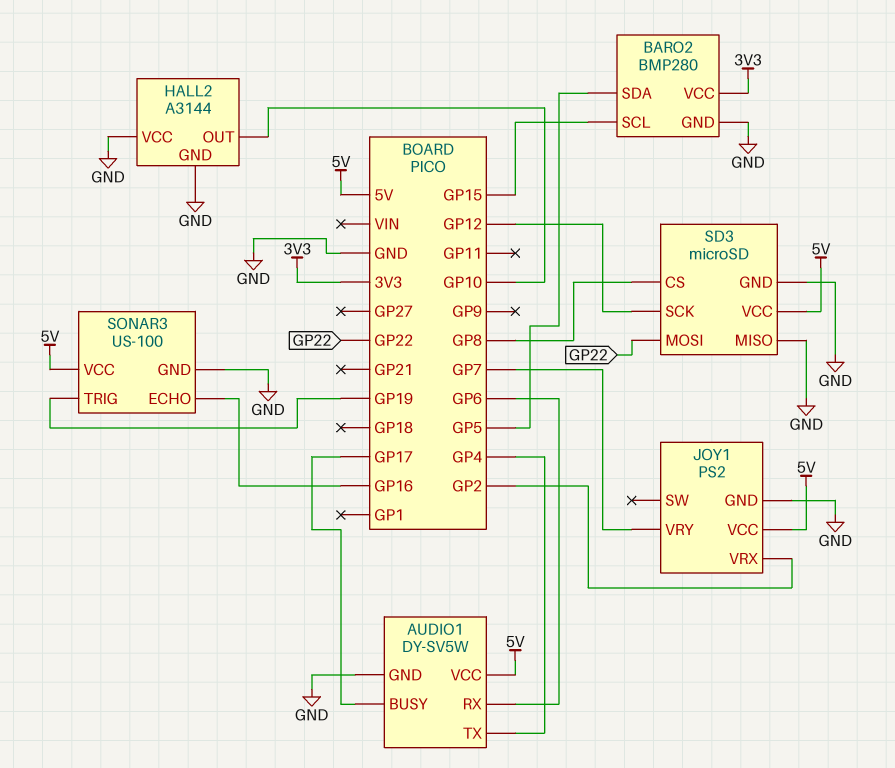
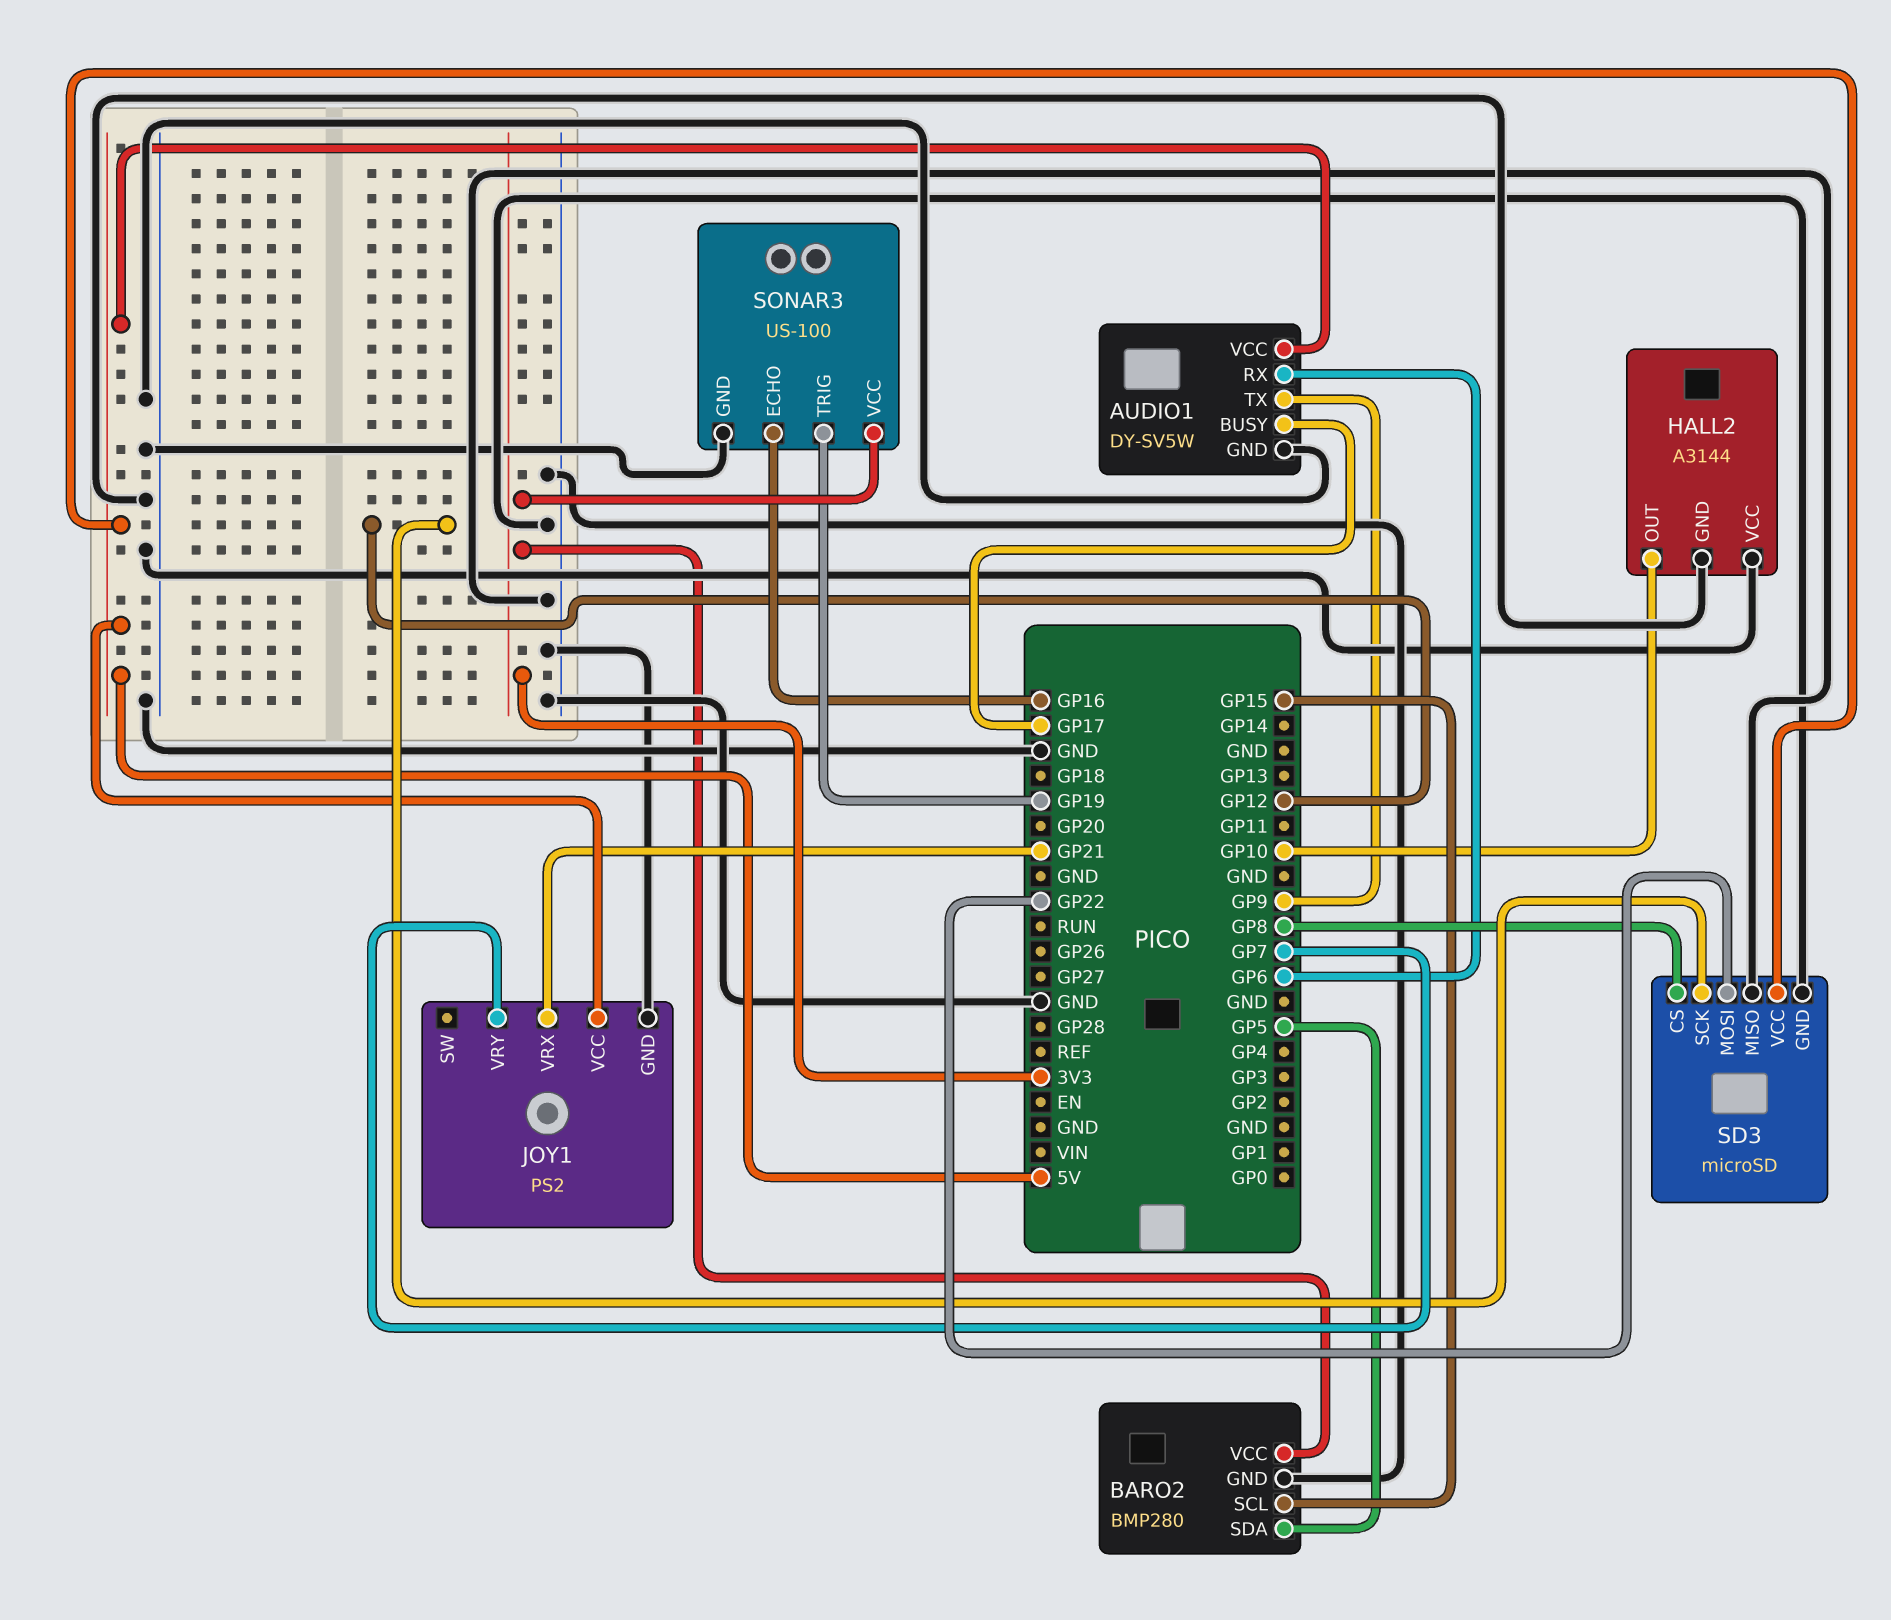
AUDIO1 pin TX: GP4 -> GP9
JOY1 pin VRX: GP2 -> GP21
SONAR3 pin VCC: 5V -> 3V3

